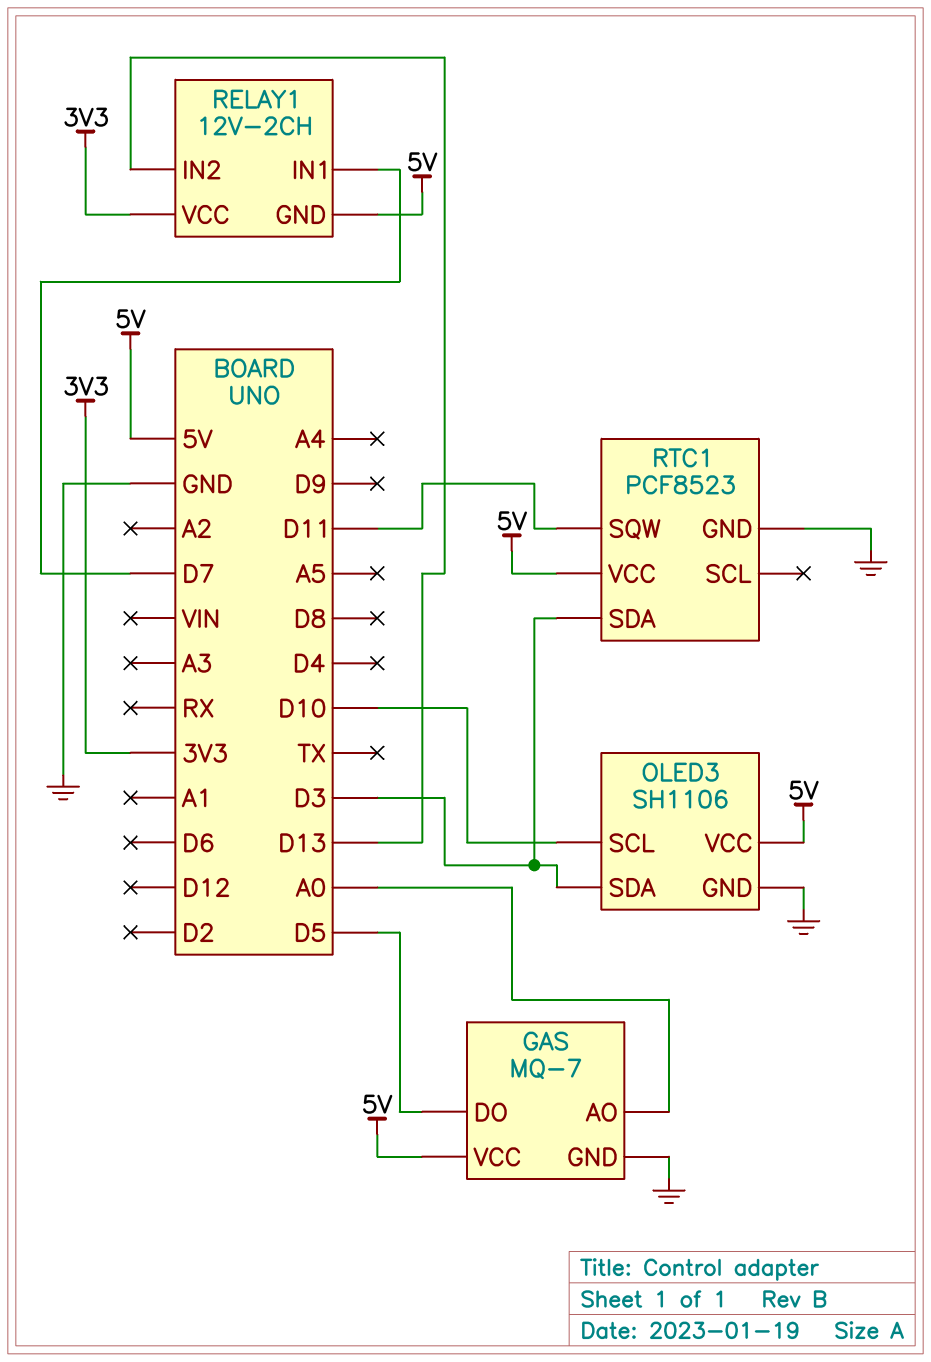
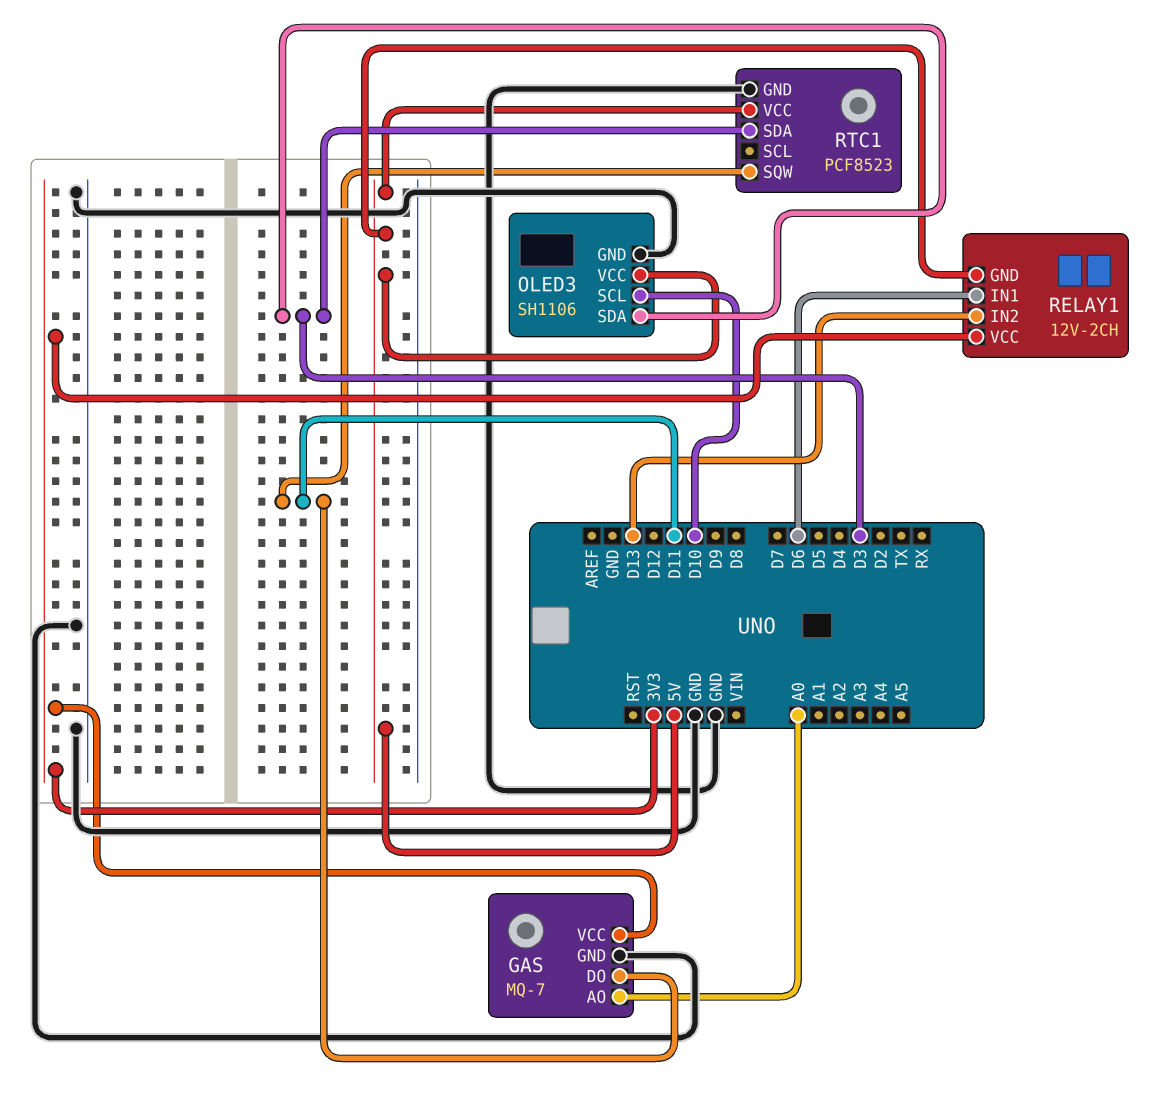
GAS pin DO: D5 -> D11
GAS pin VCC: 5V -> 3V3
RELAY1 pin IN1: D7 -> D6

